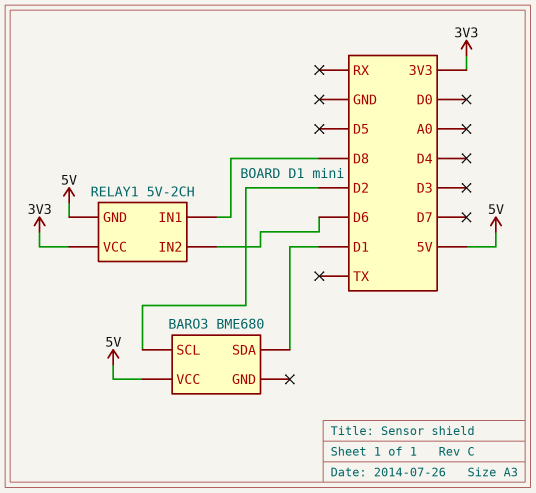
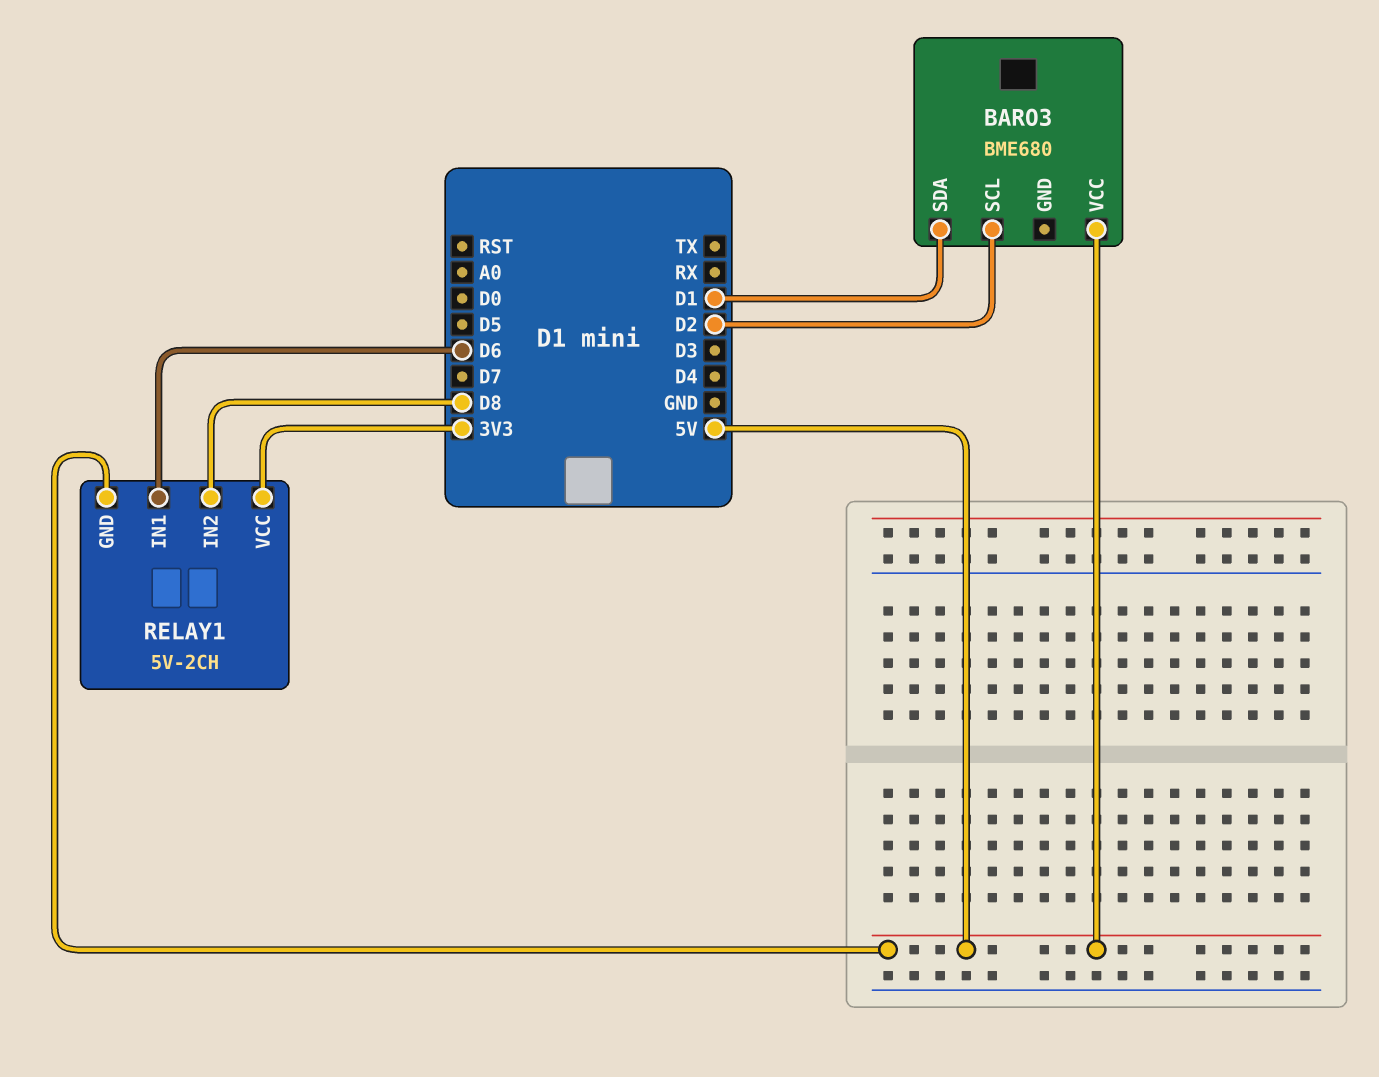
RELAY1 pin IN1: D8 -> D6
RELAY1 pin IN2: D6 -> D8

